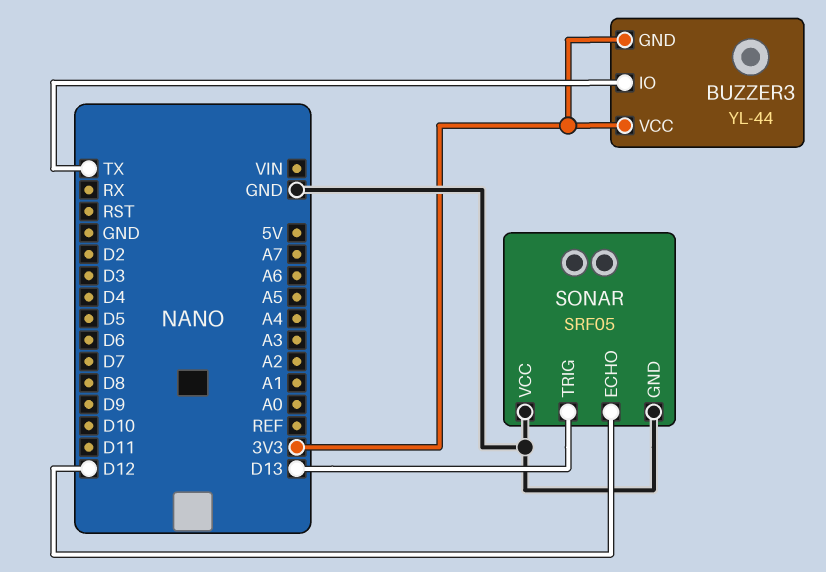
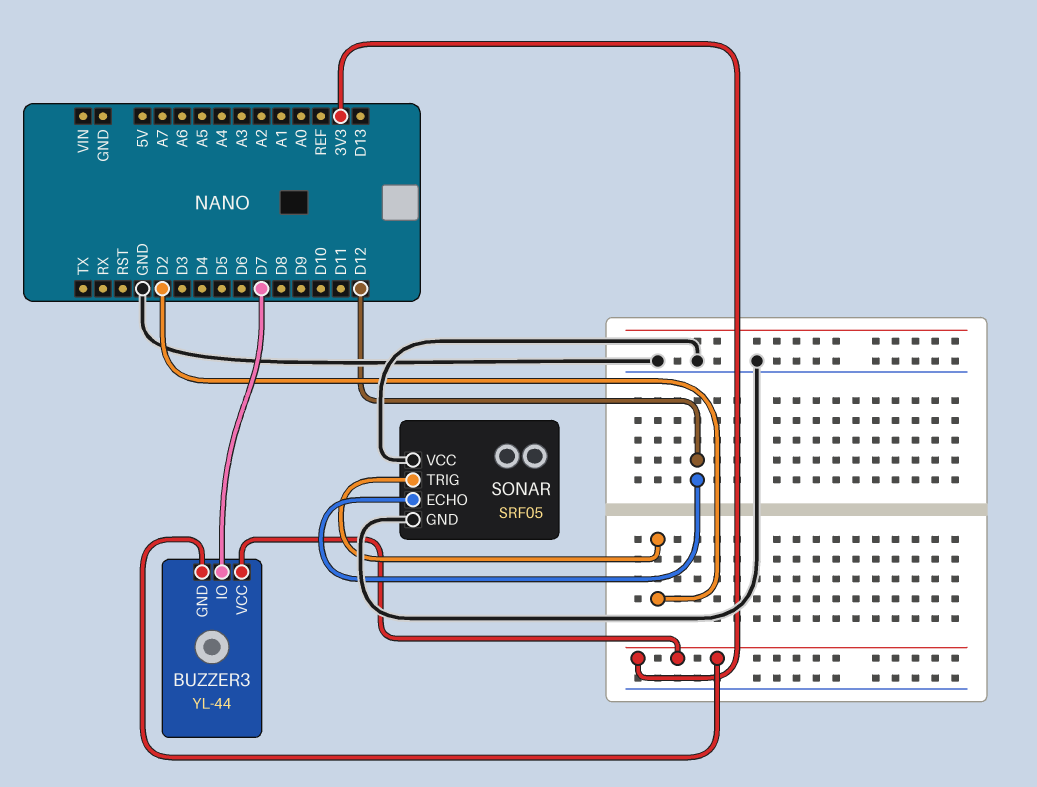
BUZZER3 pin IO: TX -> D7
SONAR pin TRIG: D13 -> D2

